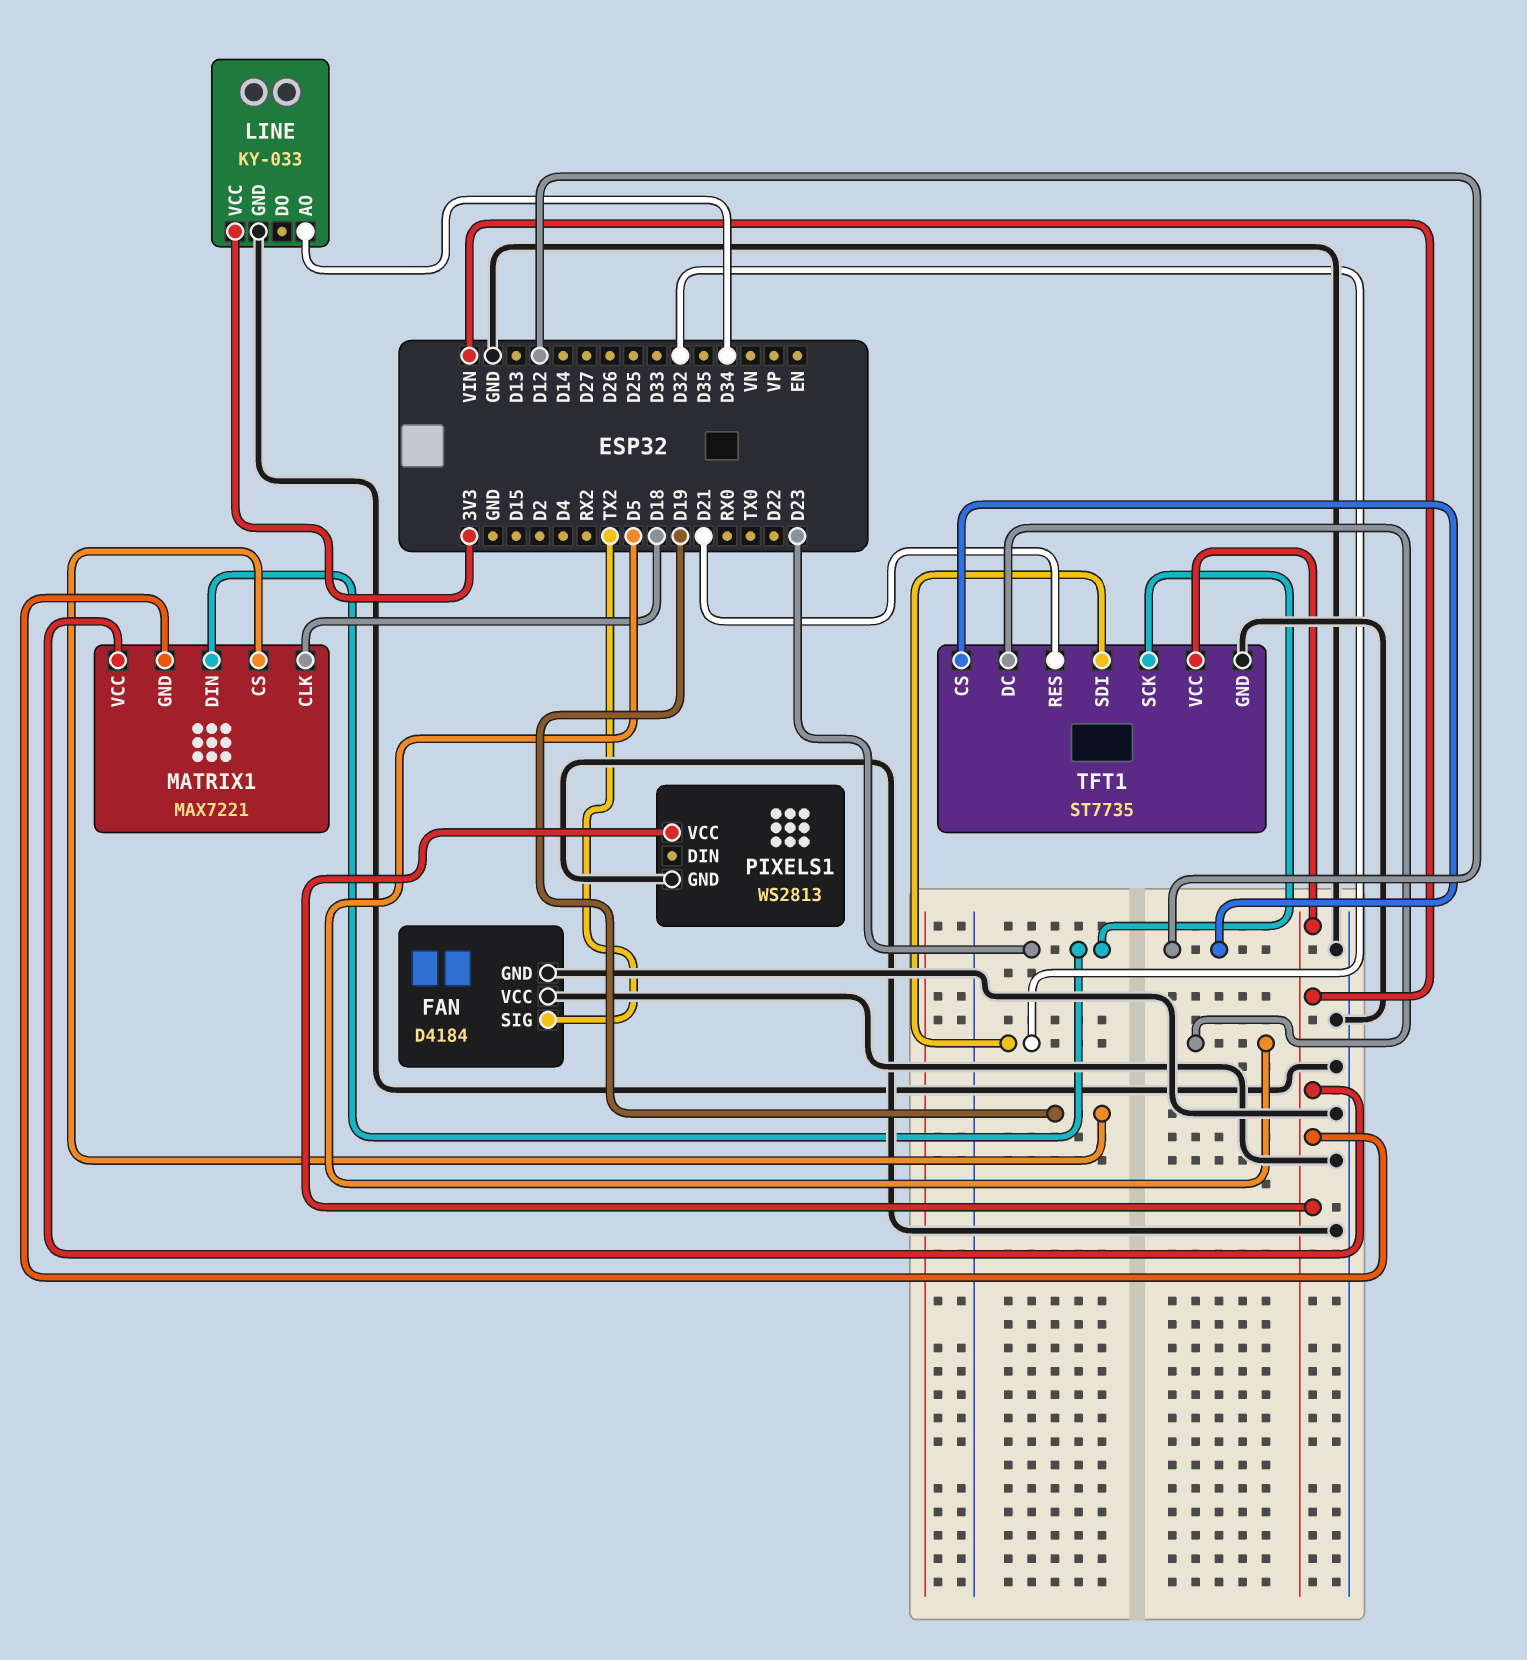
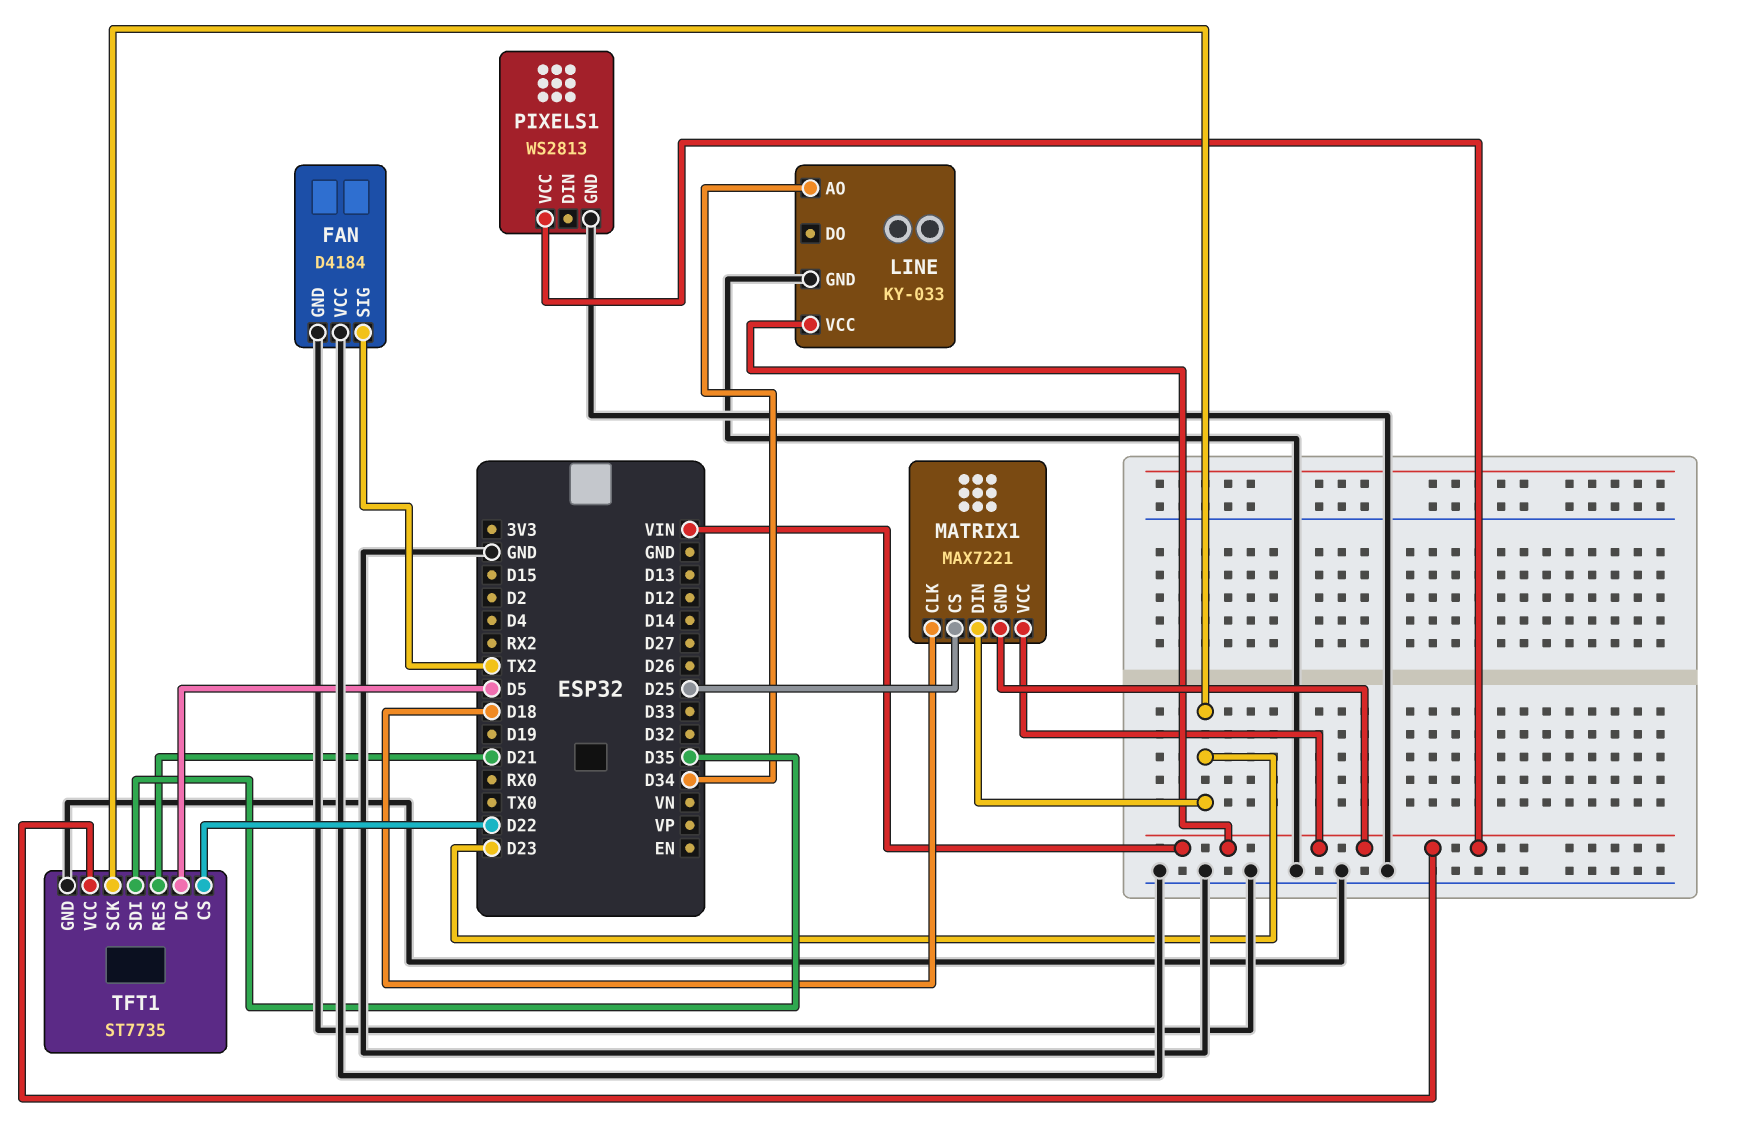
LINE pin VCC: 3V3 -> VIN
MATRIX1 pin CS: D19 -> D25
TFT1 pin CS: D12 -> D22
TFT1 pin SDI: D32 -> D35

